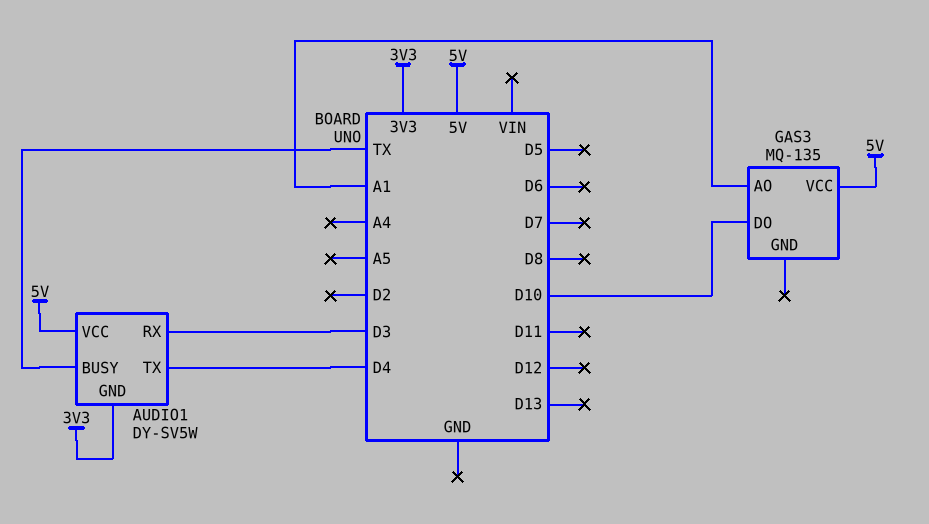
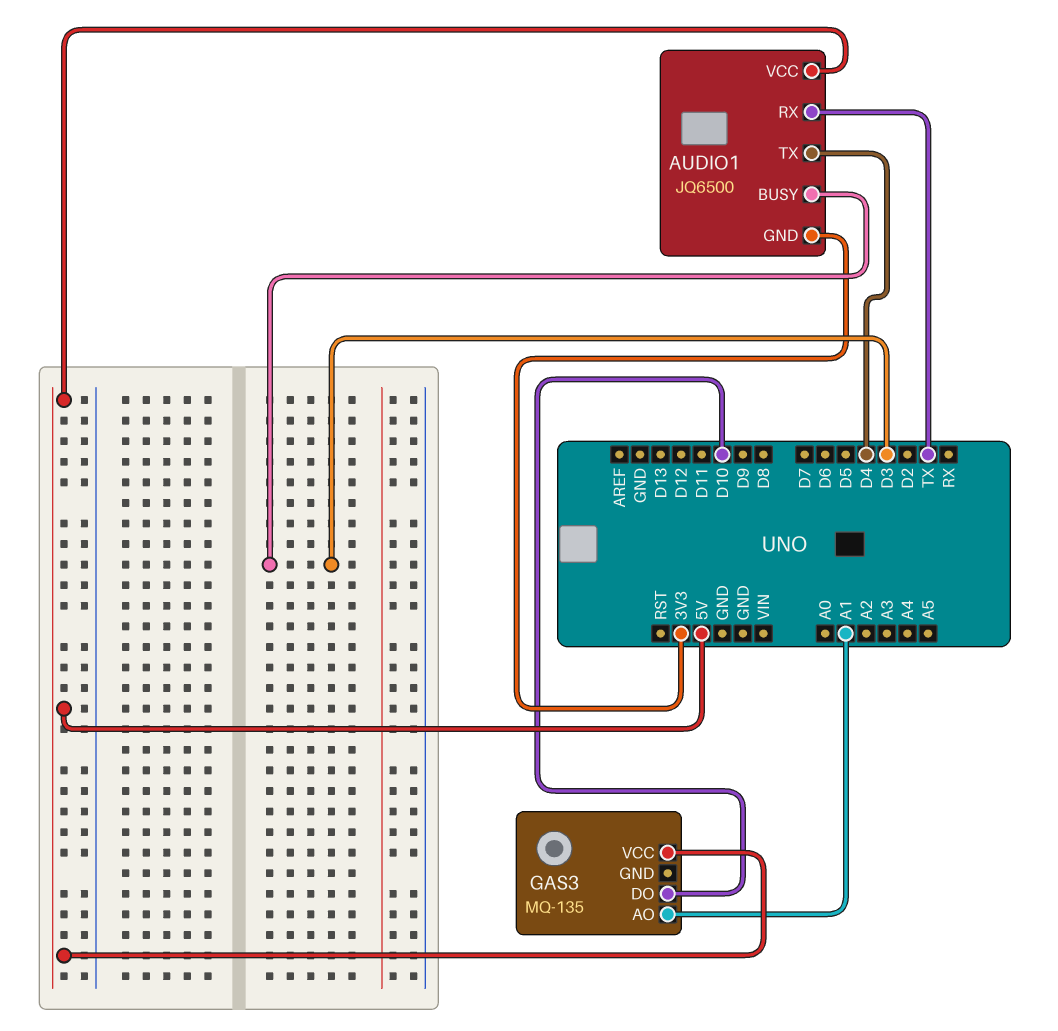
AUDIO1: DY-SV5W -> JQ6500
AUDIO1 pin BUSY: TX -> D3
AUDIO1 pin RX: D3 -> TX

